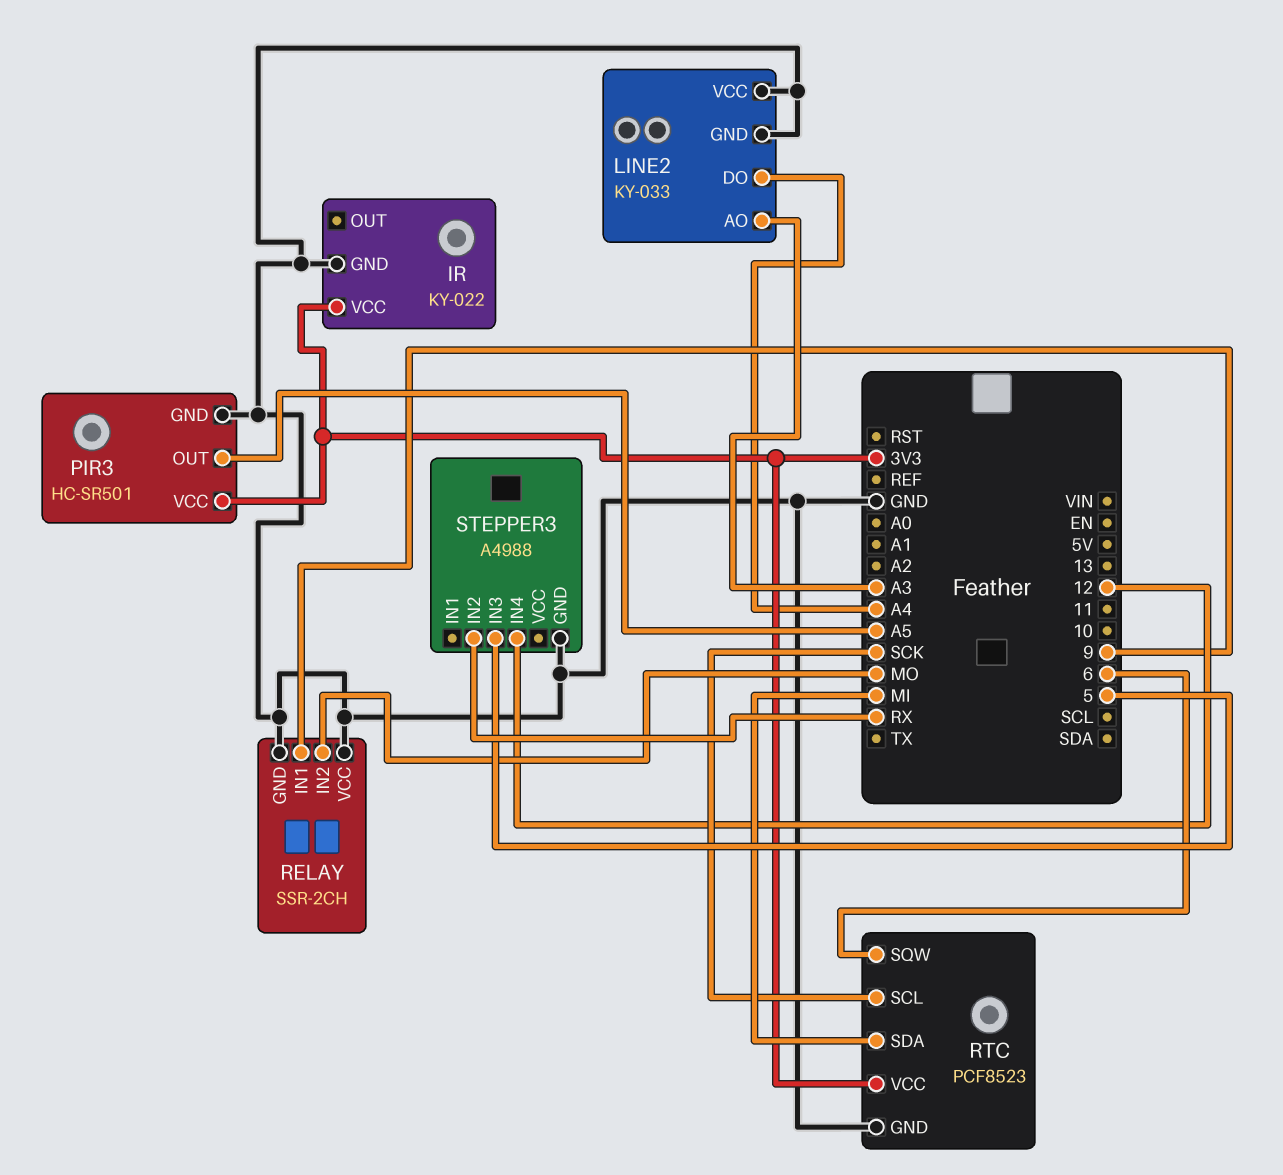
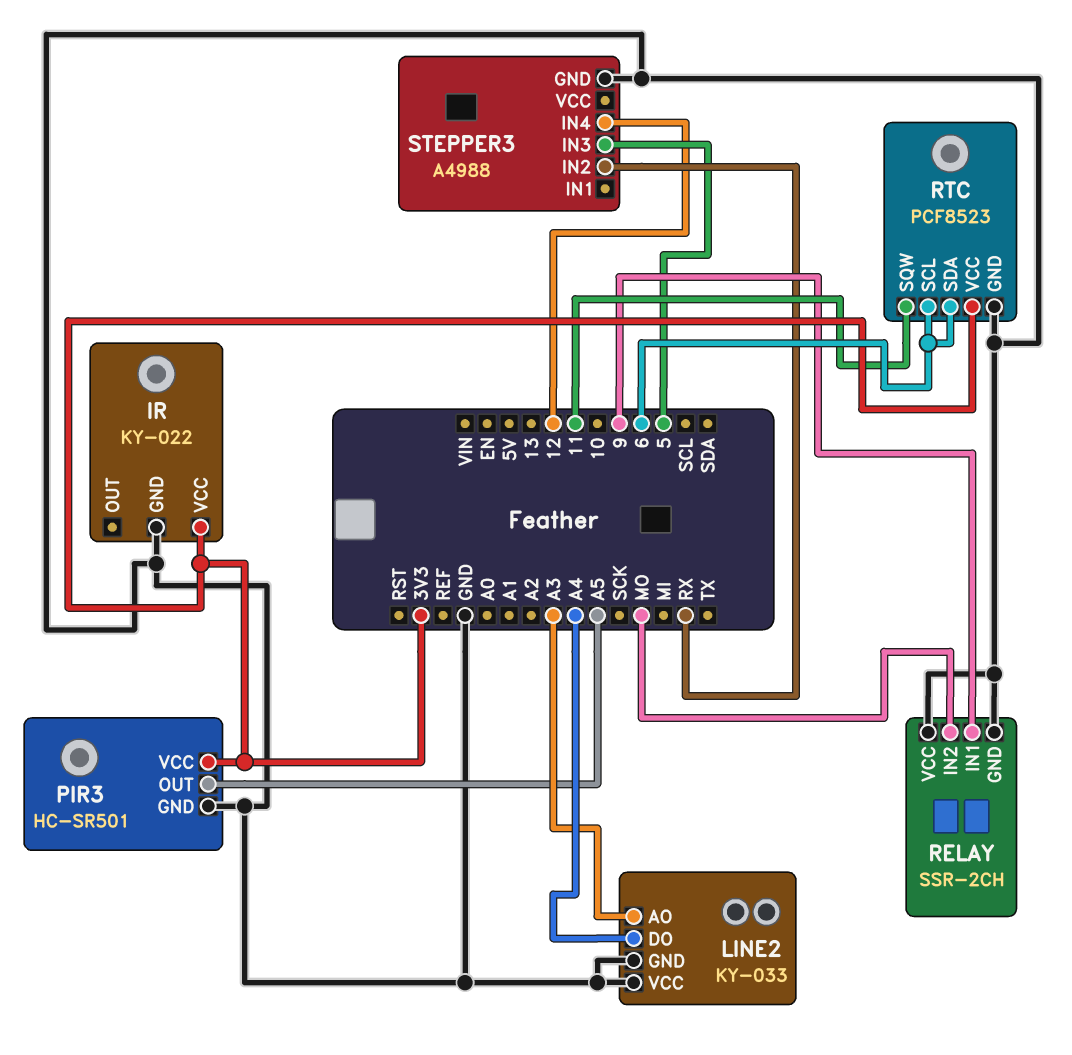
RTC pin SCL: SCK -> 6
RTC pin SDA: MI -> 6
RTC pin SQW: 6 -> 11

